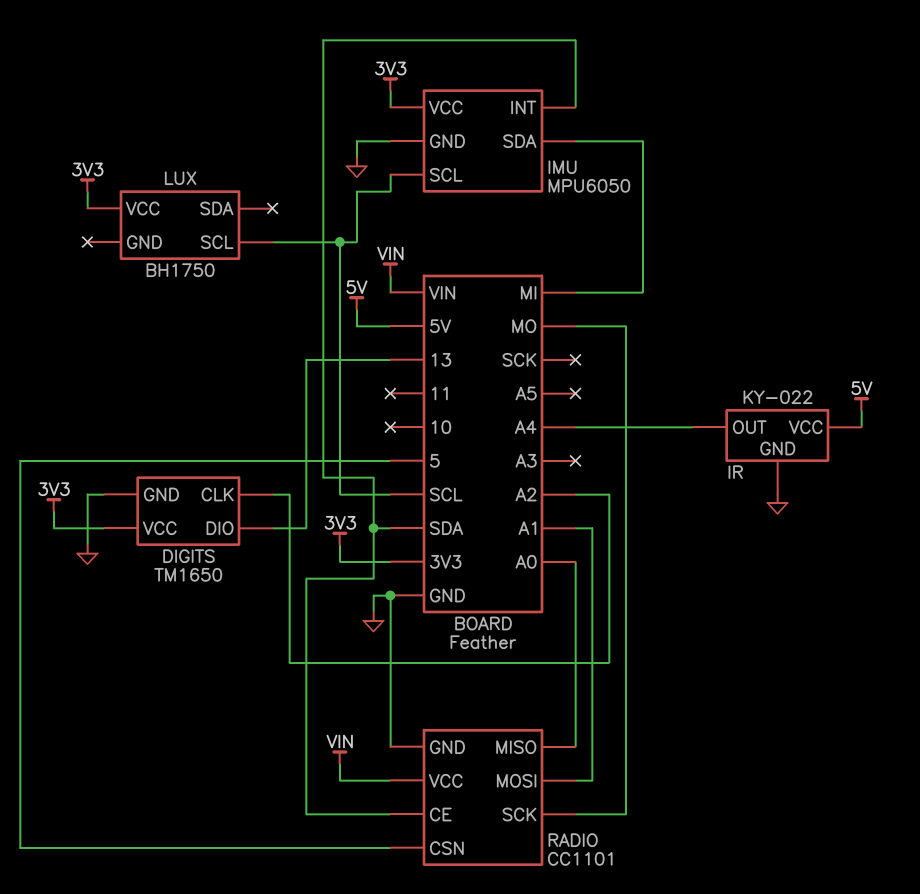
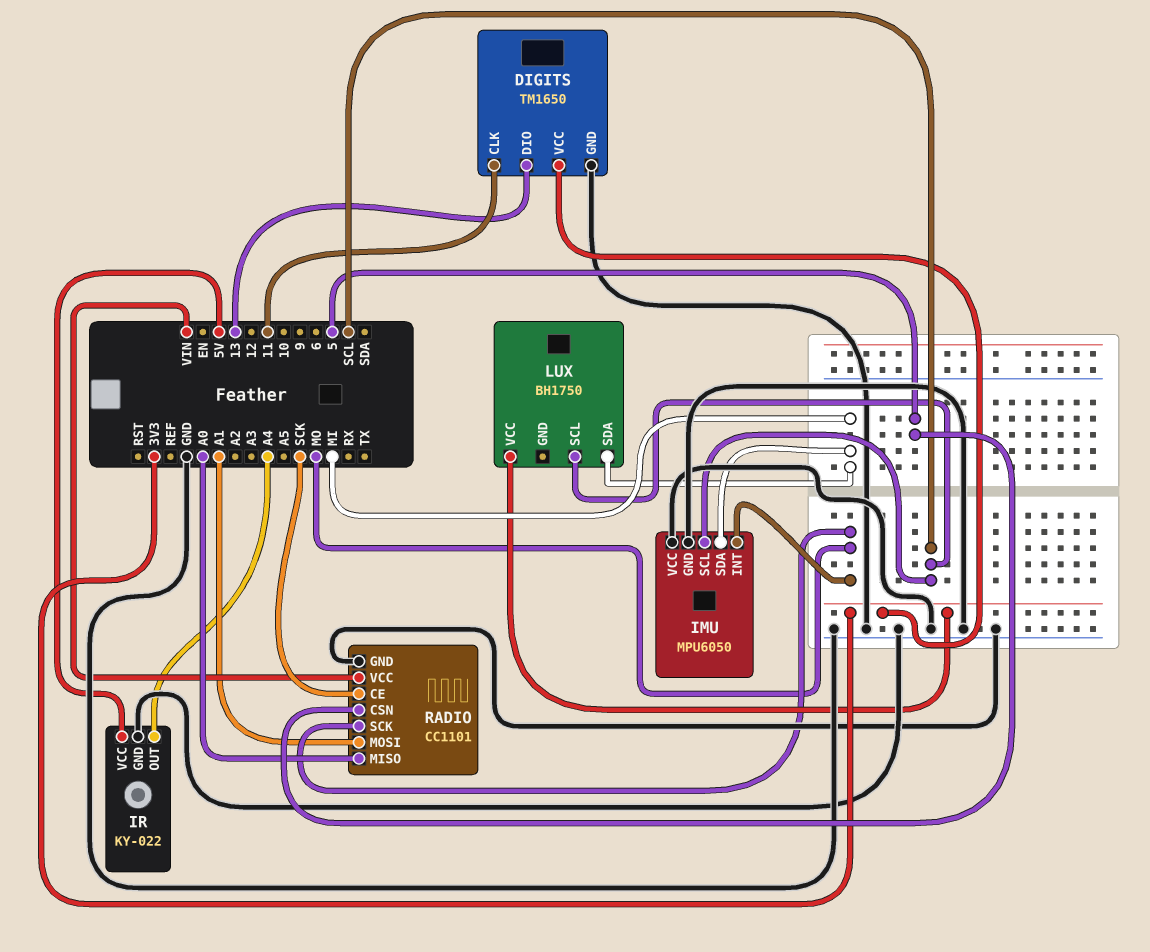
DIGITS pin CLK: A2 -> 11
IMU pin INT: SDA -> MO
IMU pin VCC: 3V3 -> GND
LUX pin SDA: none -> MI
RADIO pin CE: SDA -> SCK

